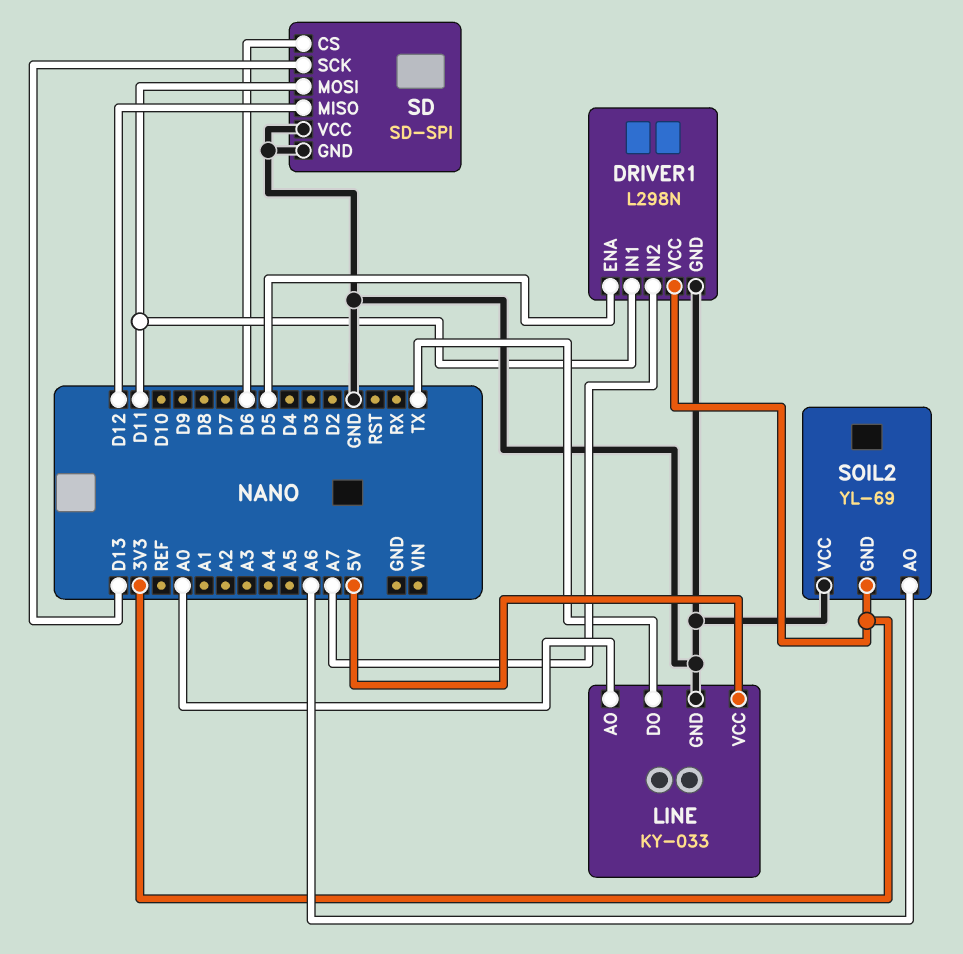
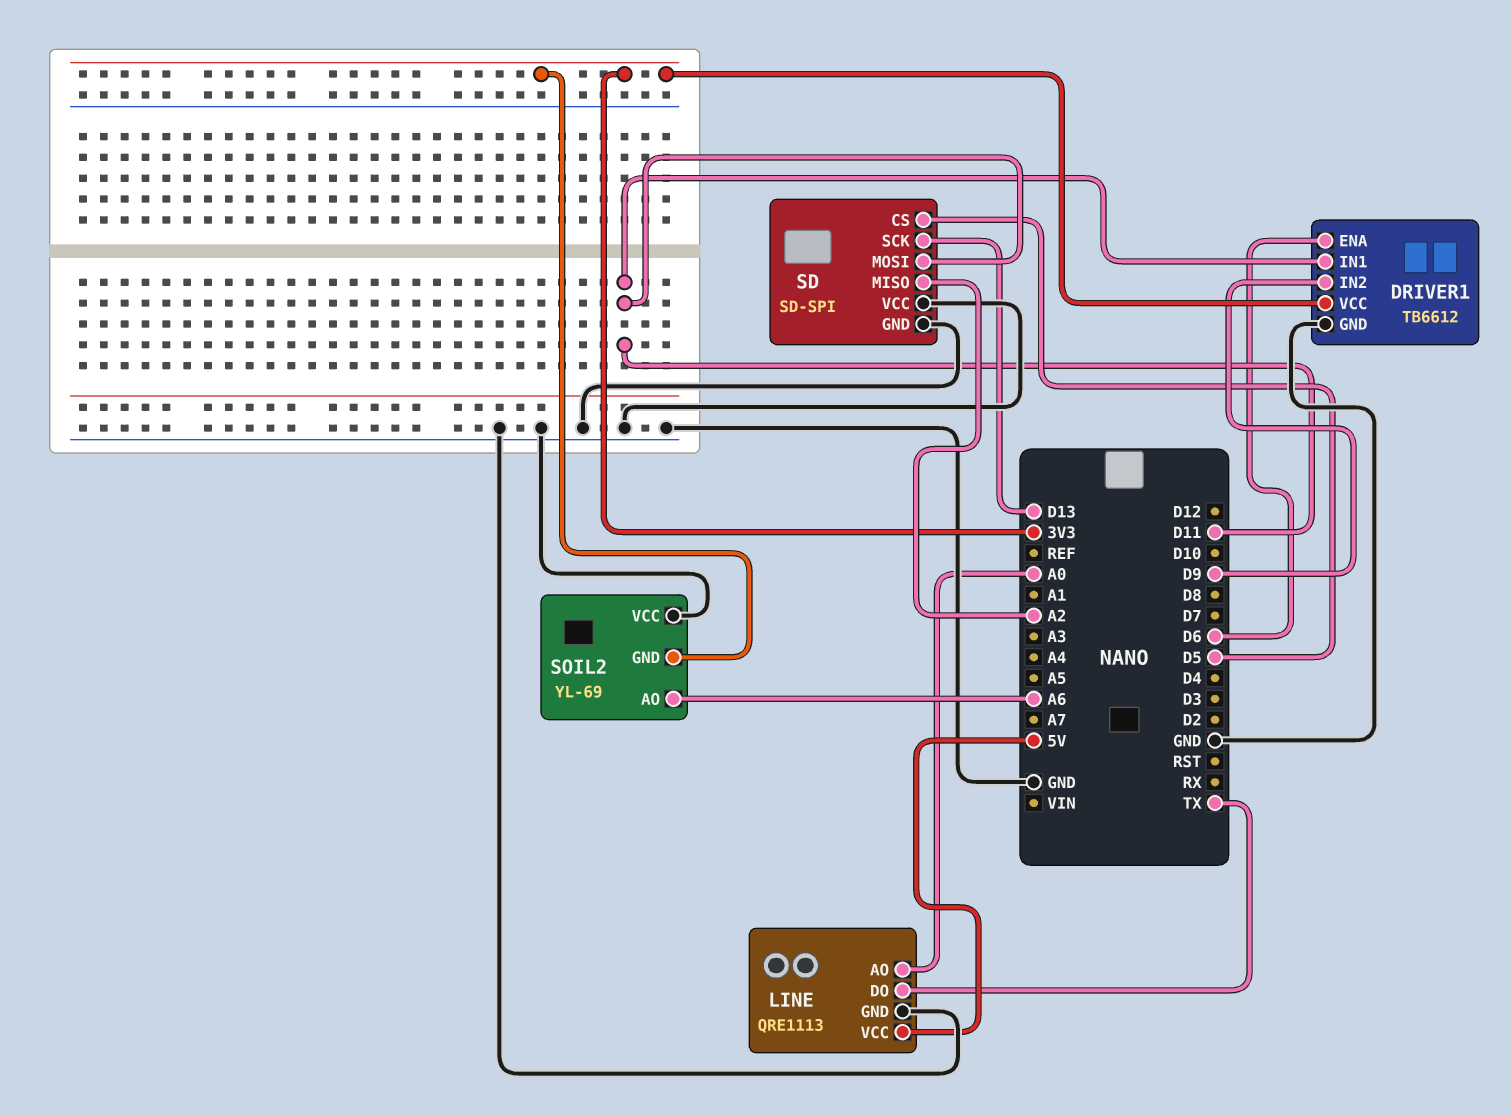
DRIVER1: L298N -> TB6612
DRIVER1 pin ENA: D5 -> D6
DRIVER1 pin IN2: A7 -> D9
LINE: KY-033 -> QRE1113
SD pin CS: D6 -> D5
SD pin MISO: D12 -> A2

